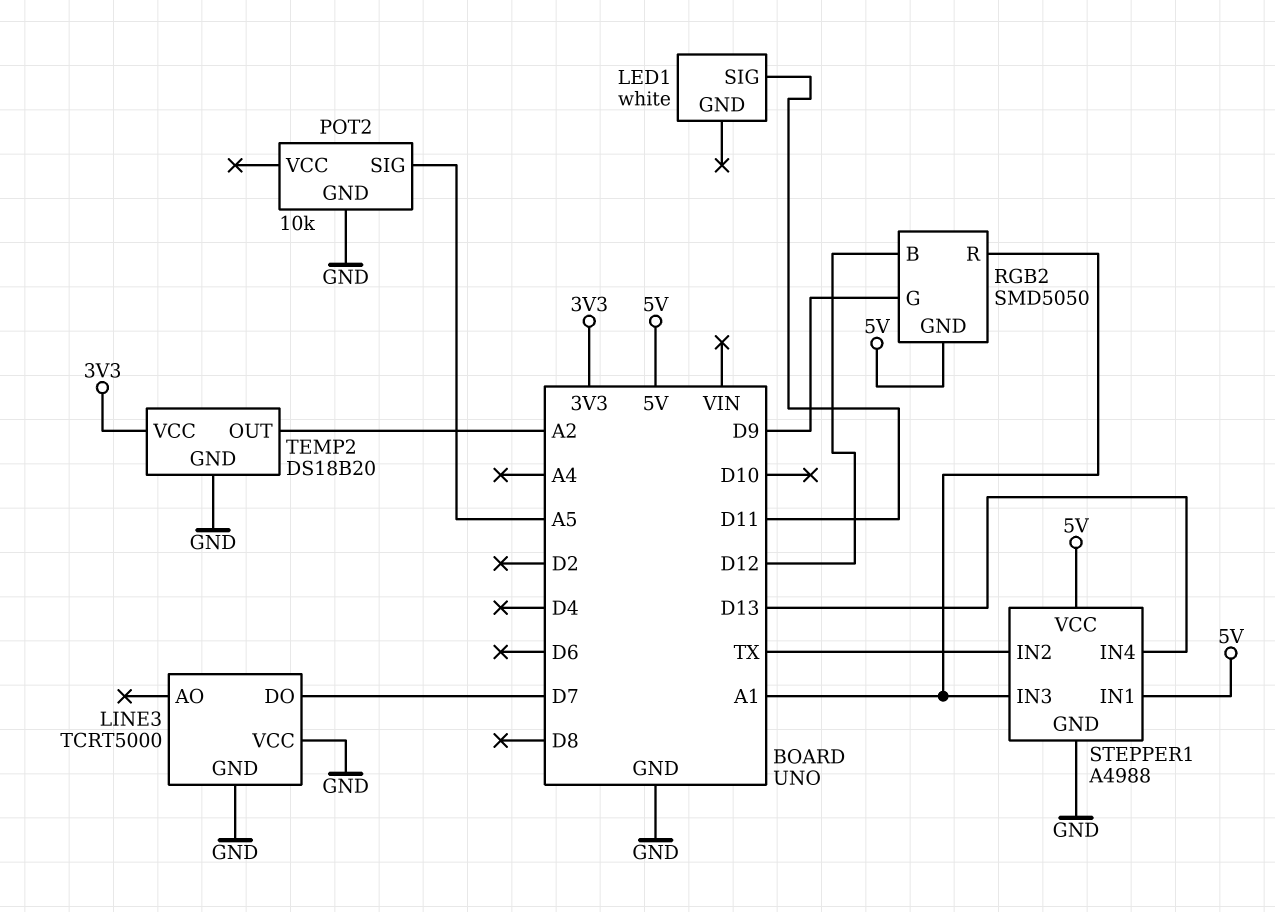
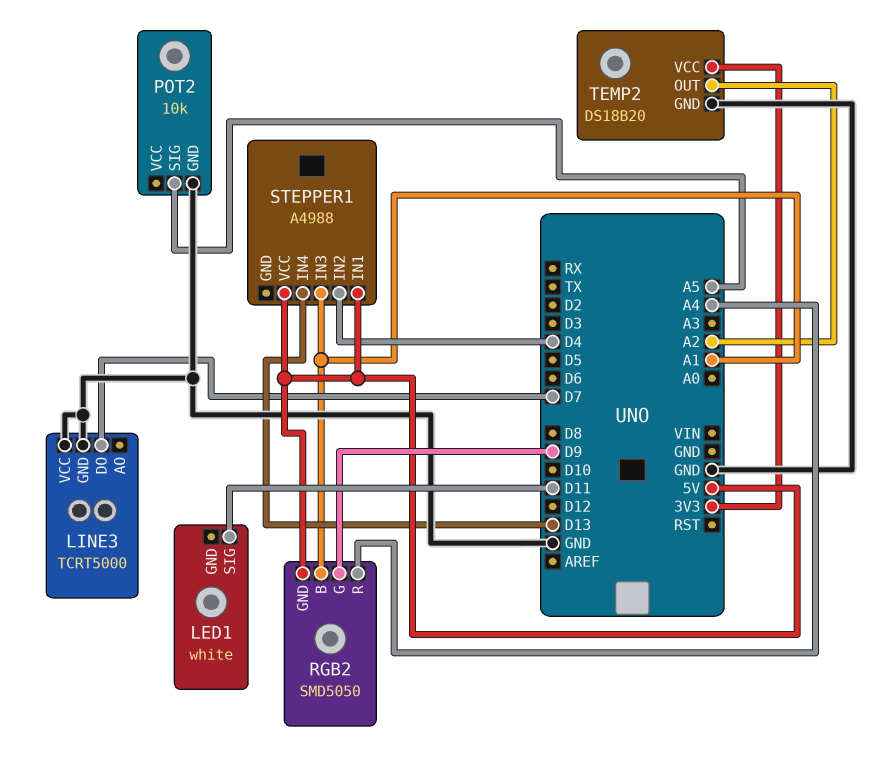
RGB2 pin B: D12 -> A1
RGB2 pin R: A1 -> A4
STEPPER1 pin GND: GND -> none
STEPPER1 pin IN2: TX -> D4

